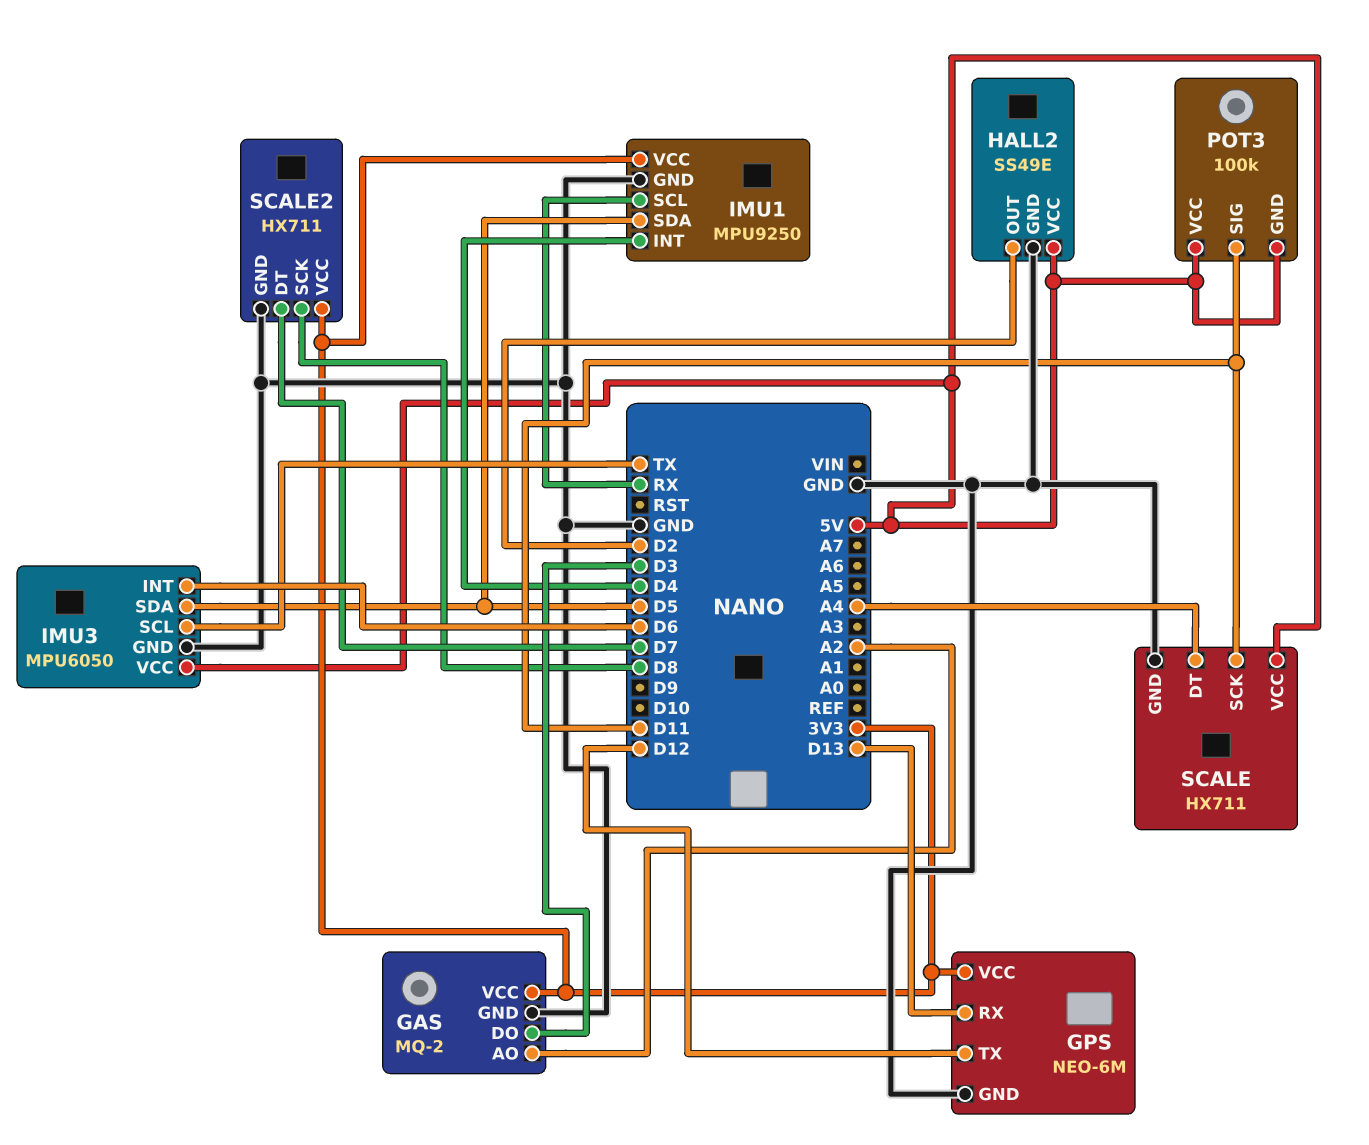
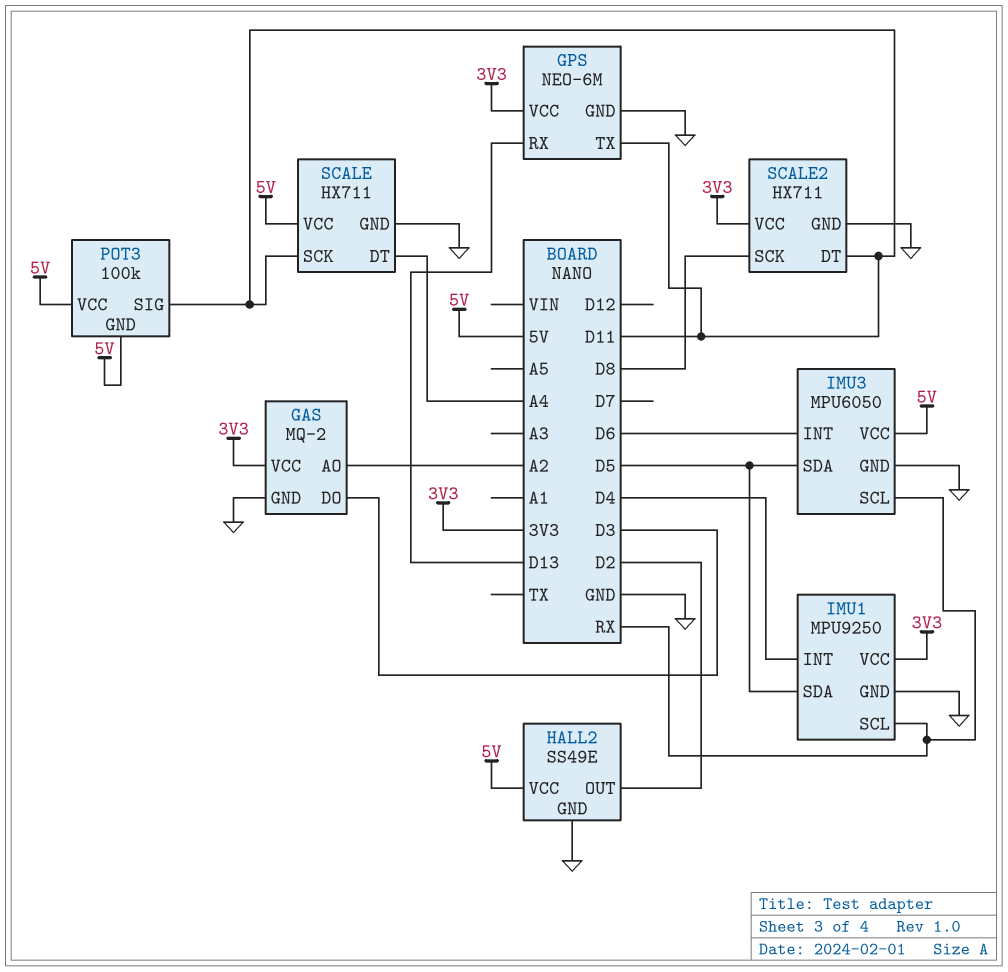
GPS pin TX: D12 -> D11
IMU3 pin SCL: TX -> RX
SCALE2 pin DT: D7 -> D11

